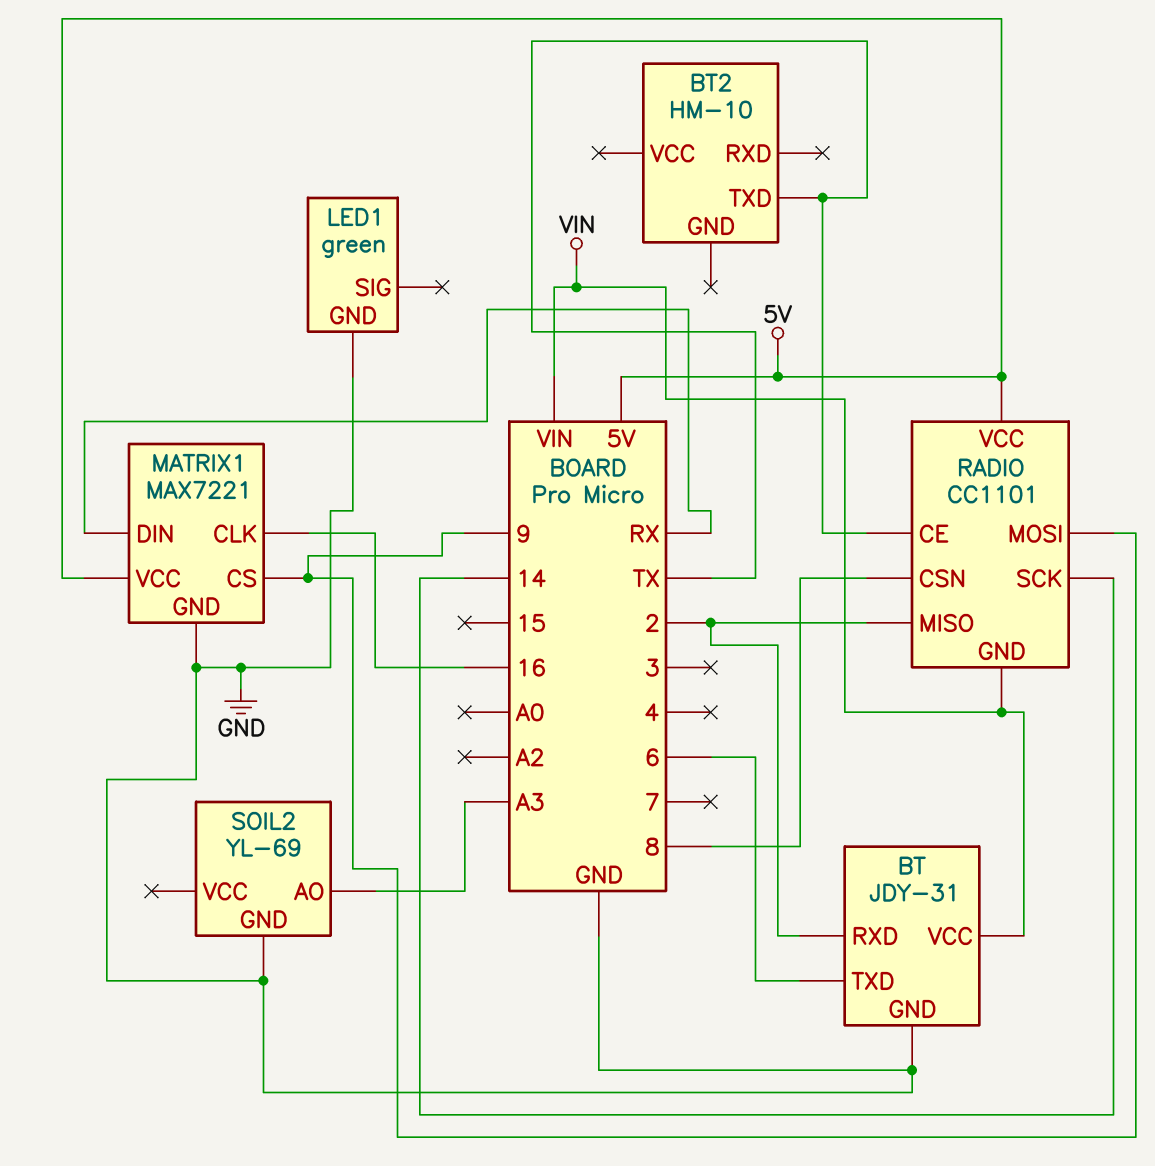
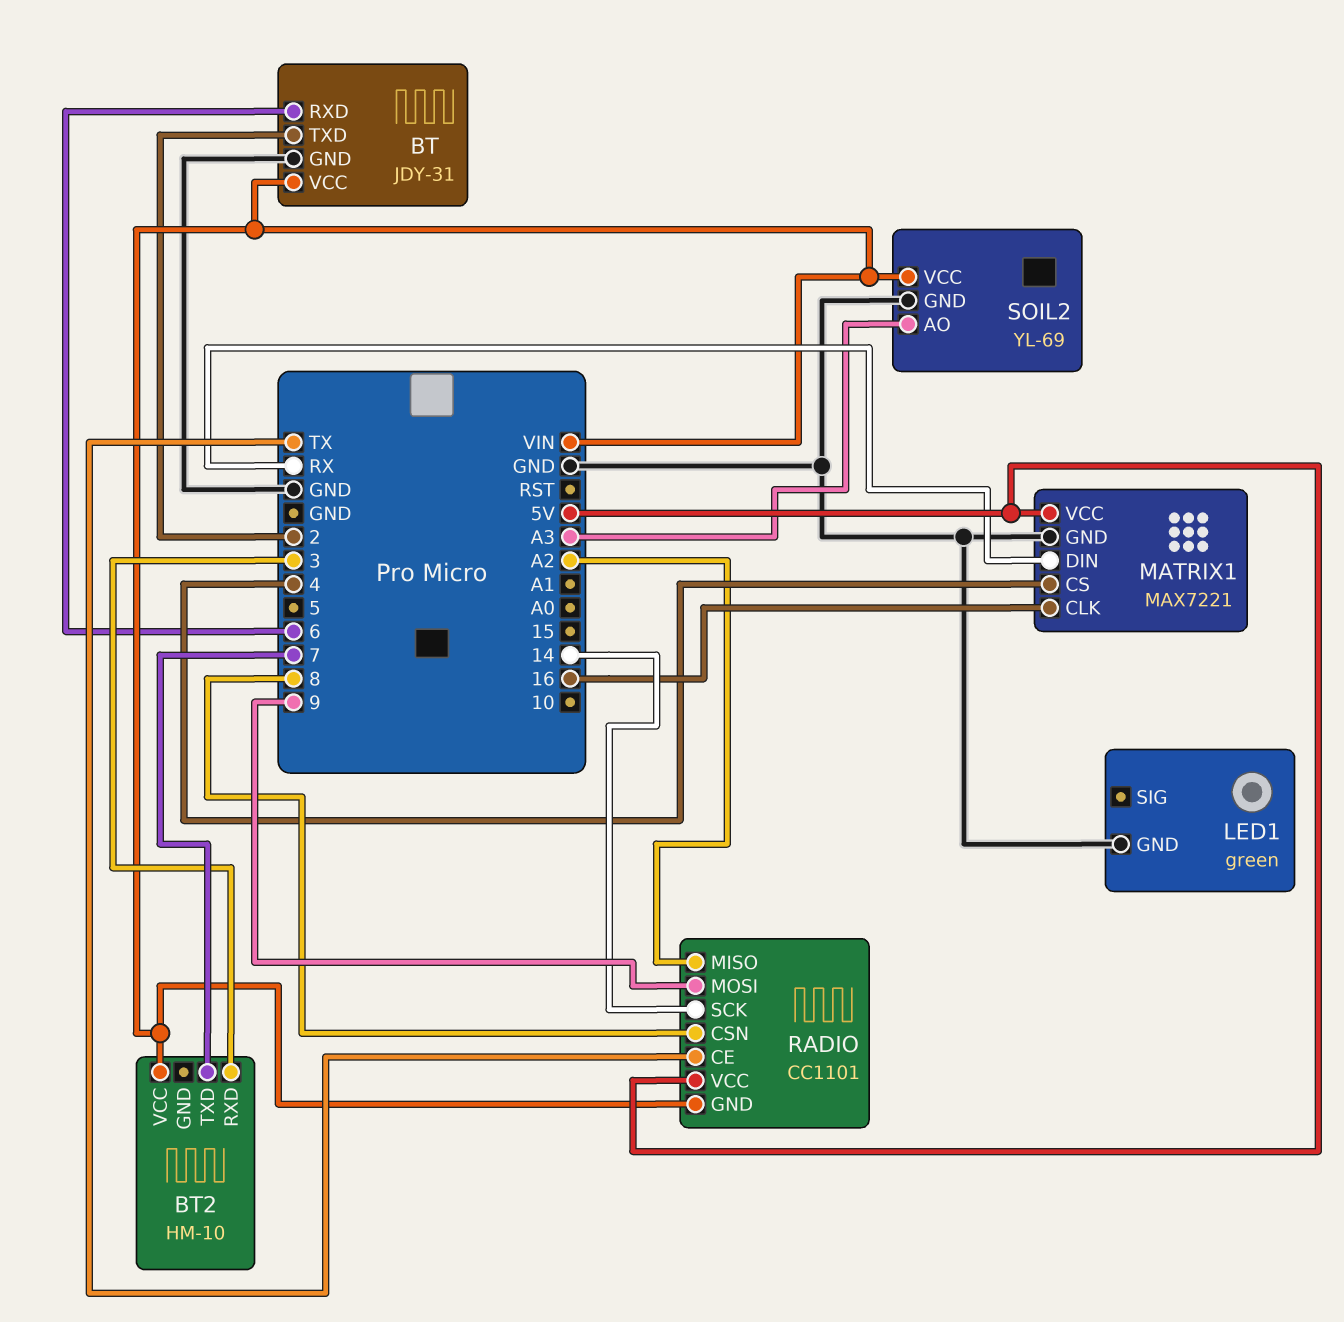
BT pin RXD: 2 -> 6
BT pin TXD: 6 -> 2
BT2 pin RXD: none -> 3
BT2 pin TXD: TX -> 7
BT2 pin VCC: none -> VIN
MATRIX1 pin CS: 9 -> 4
RADIO pin MISO: 2 -> A2
SOIL2 pin VCC: none -> VIN

